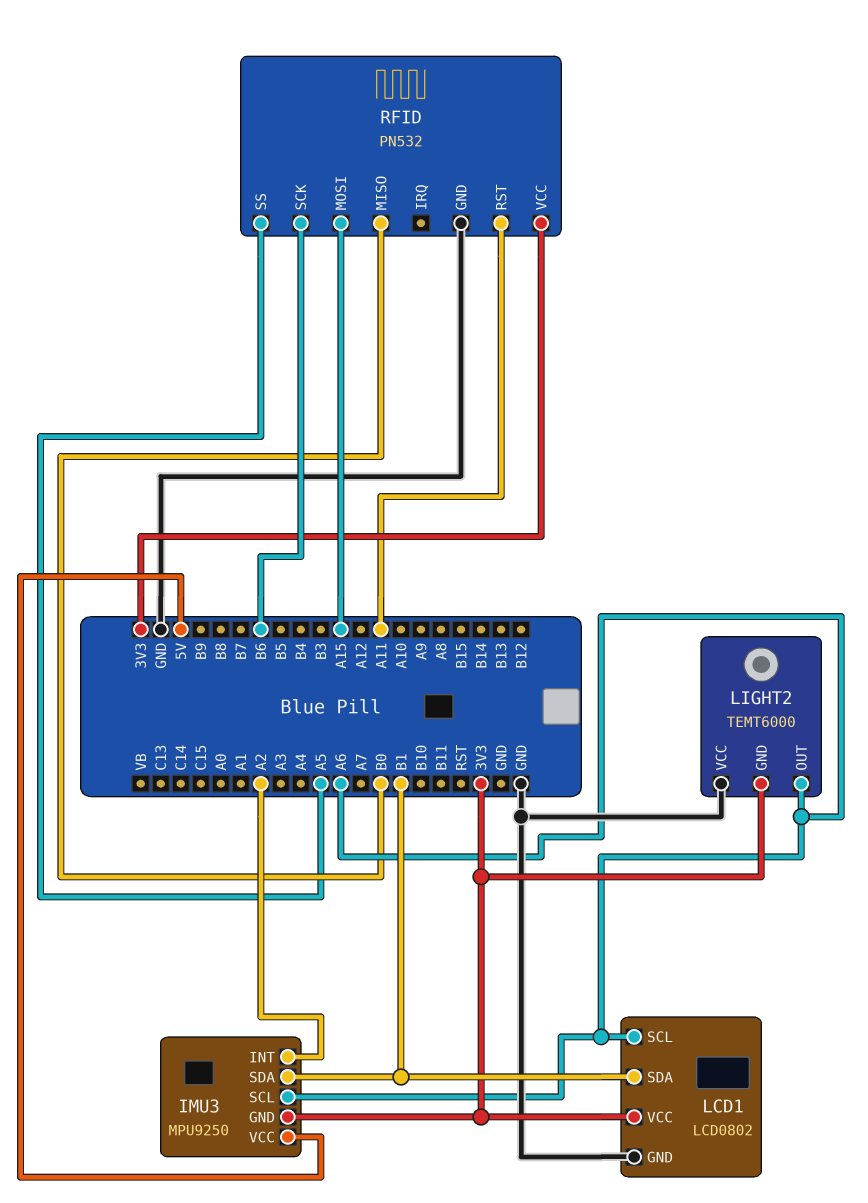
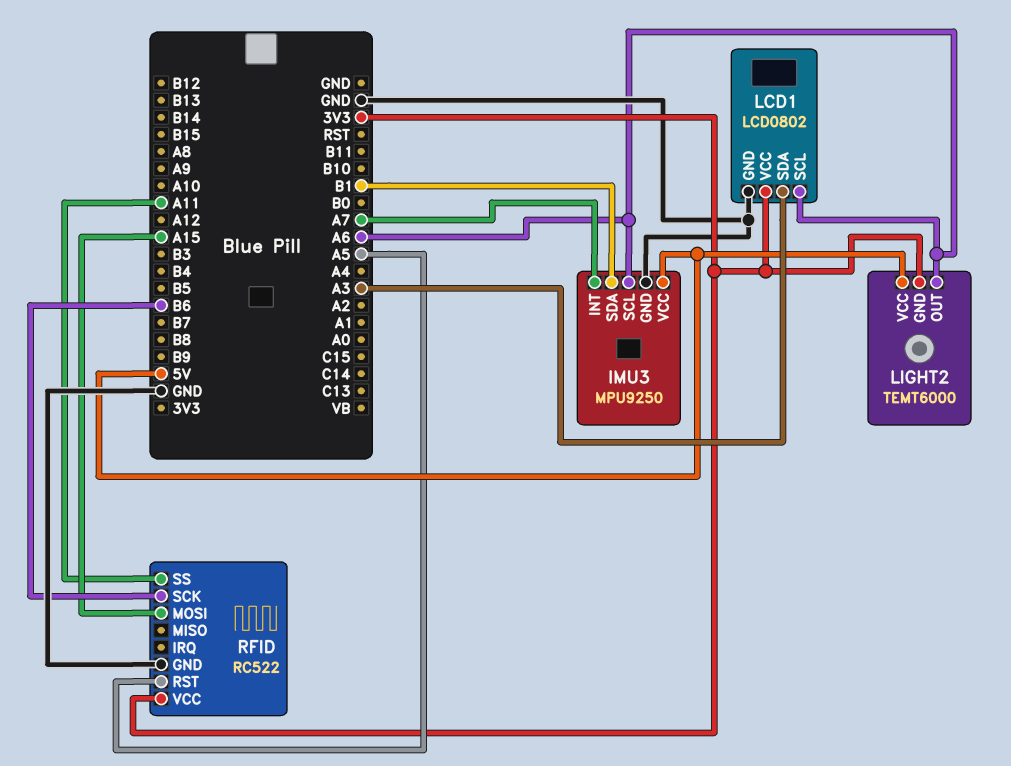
IMU3 pin GND: 3V3 -> GND
IMU3 pin INT: A2 -> A7
LCD1 pin SDA: B1 -> A3
LIGHT2 pin VCC: GND -> 5V
RFID: PN532 -> RC522
RFID pin MISO: B0 -> none
RFID pin RST: A11 -> A5
RFID pin SS: A5 -> A11

